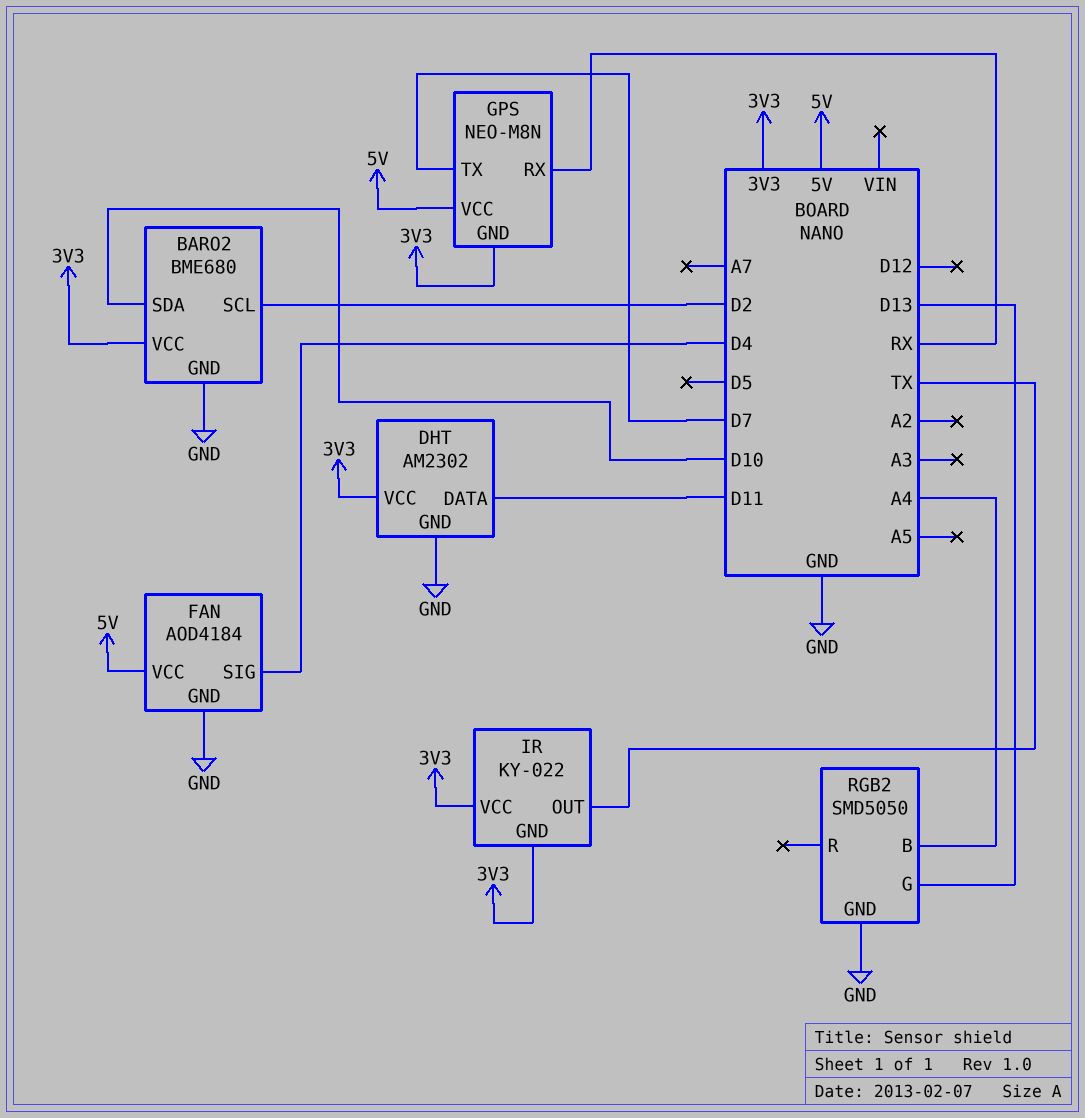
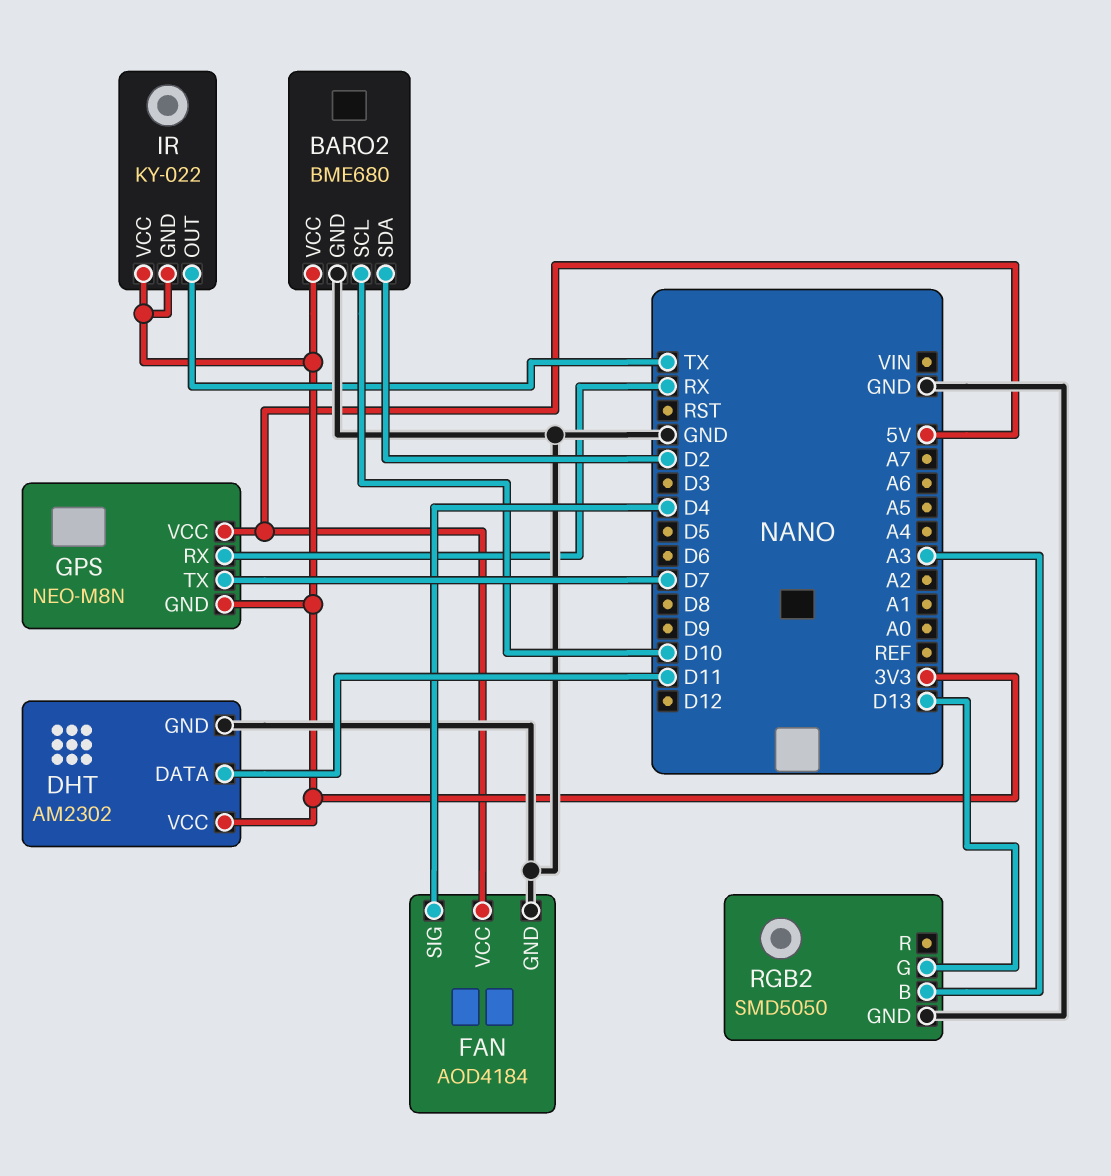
BARO2 pin SCL: D2 -> D10
BARO2 pin SDA: D10 -> D2
RGB2 pin B: A4 -> A3

